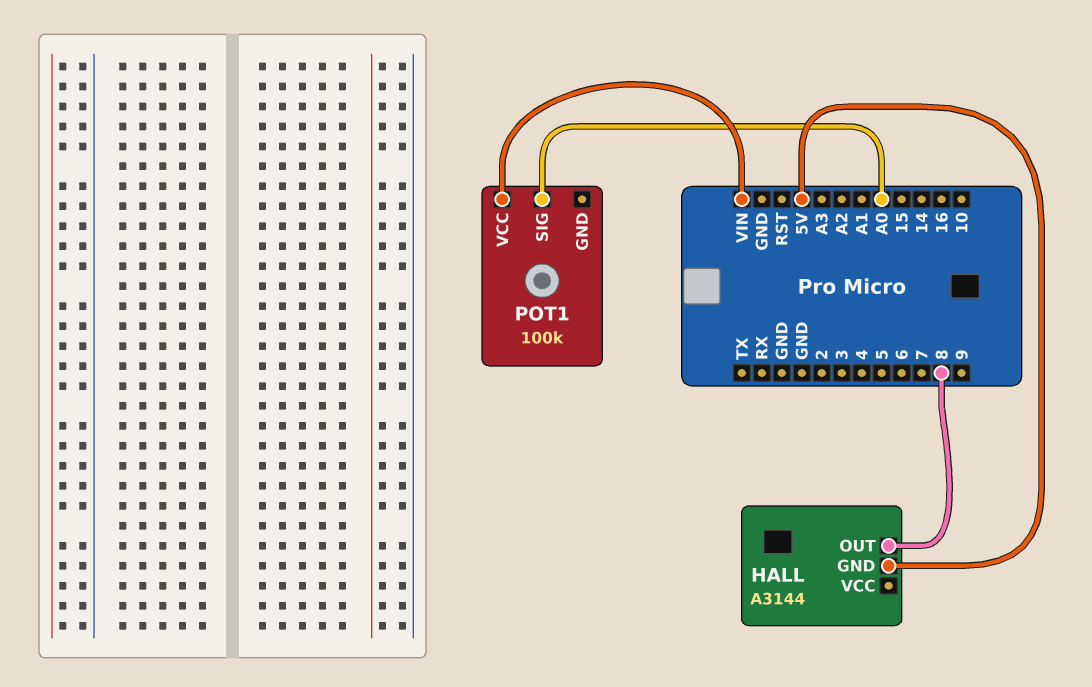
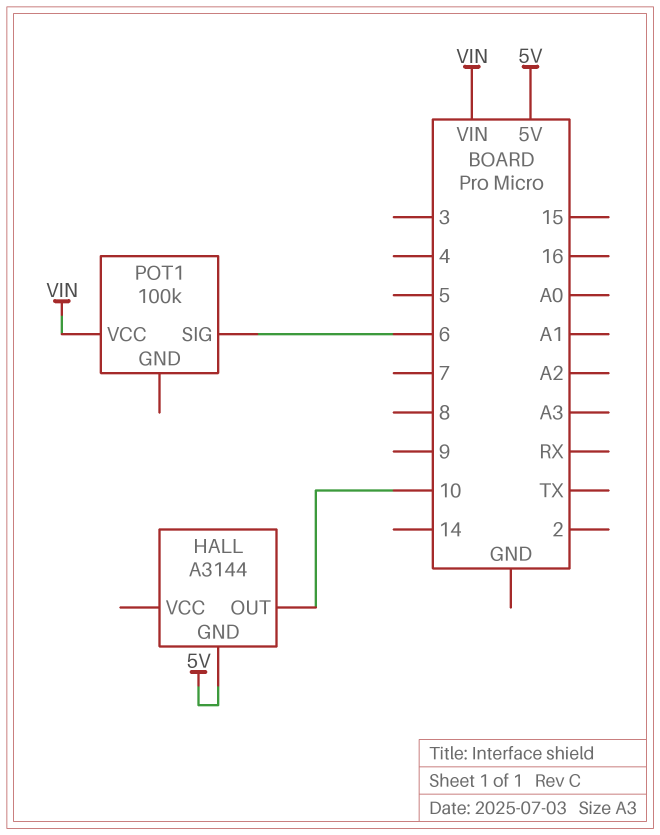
HALL pin OUT: 8 -> 10
POT1 pin SIG: A0 -> 6

